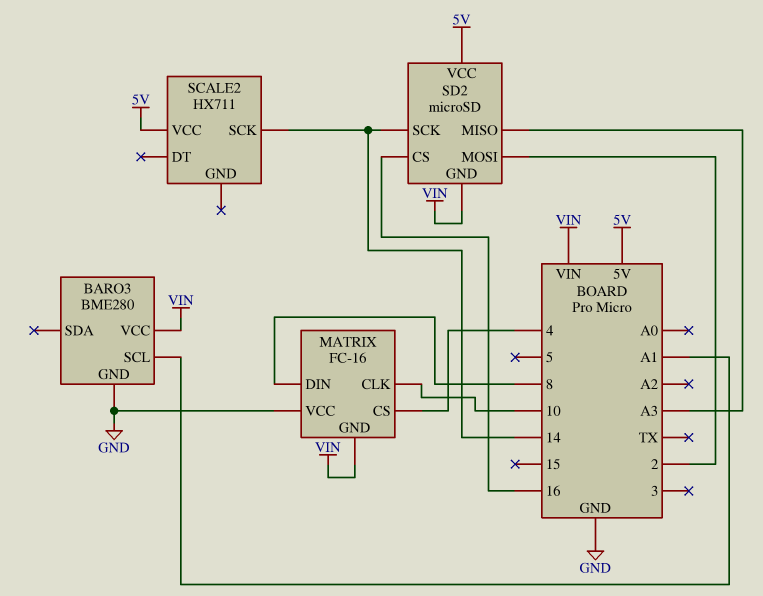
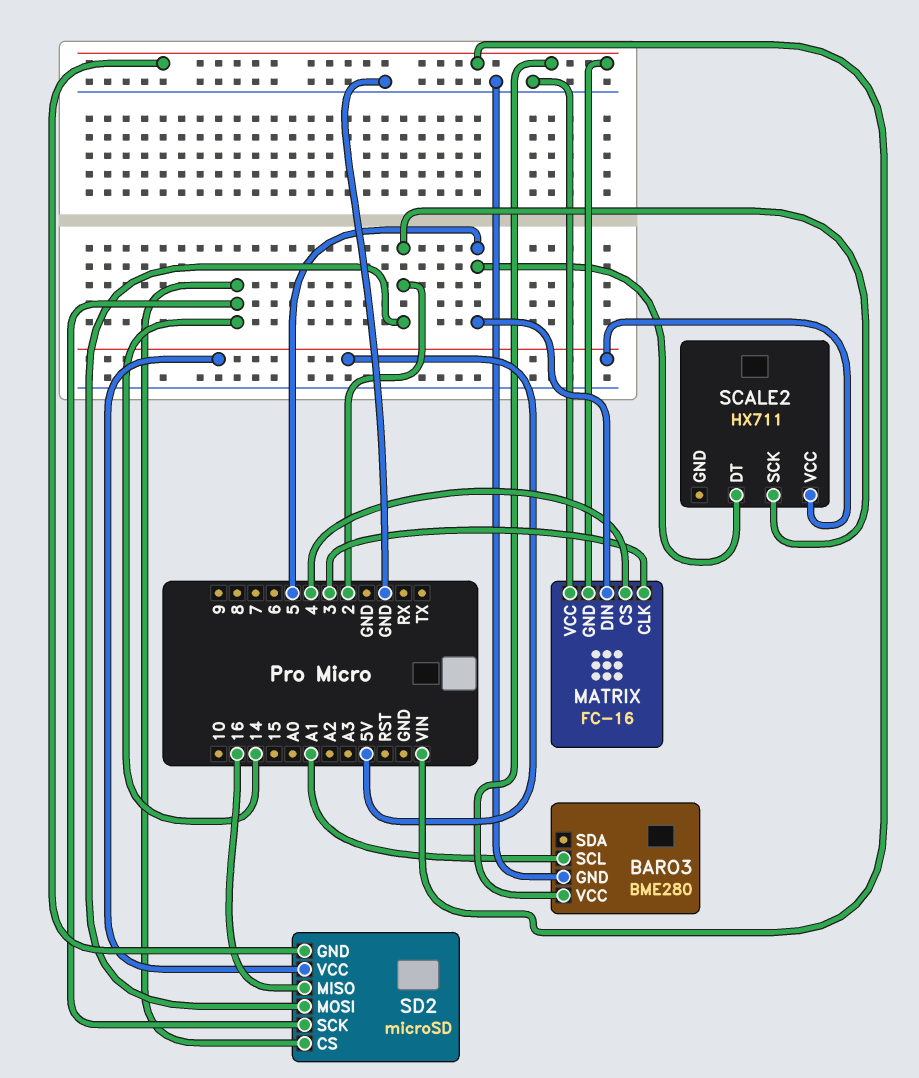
MATRIX pin CLK: 10 -> 3
MATRIX pin DIN: 8 -> 5
SCALE2 pin DT: none -> 5
SCALE2 pin SCK: 14 -> 2
SD2 pin CS: 16 -> 14
SD2 pin MISO: A3 -> 16

